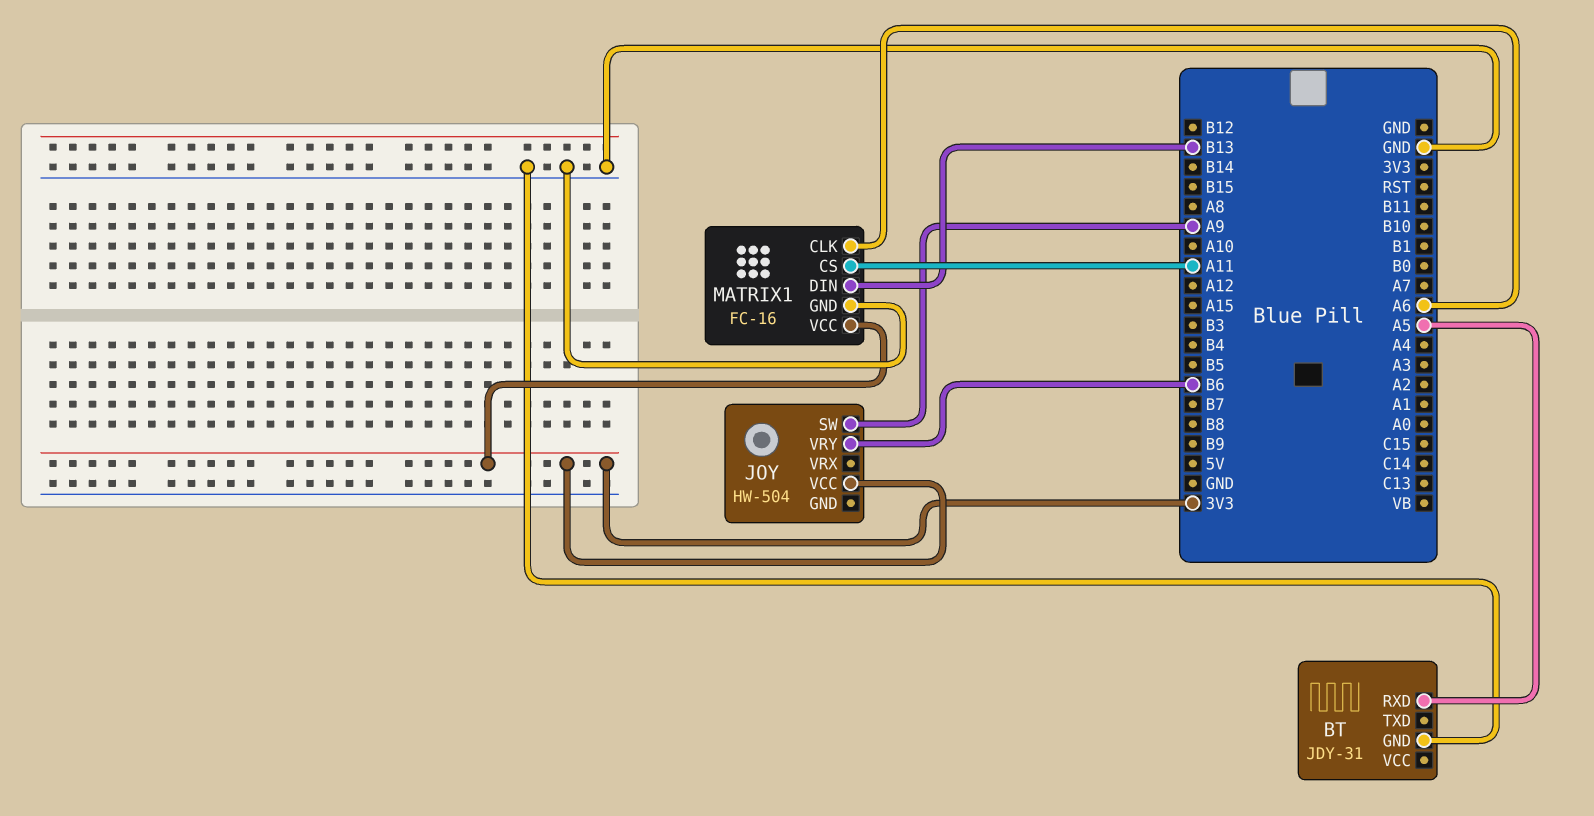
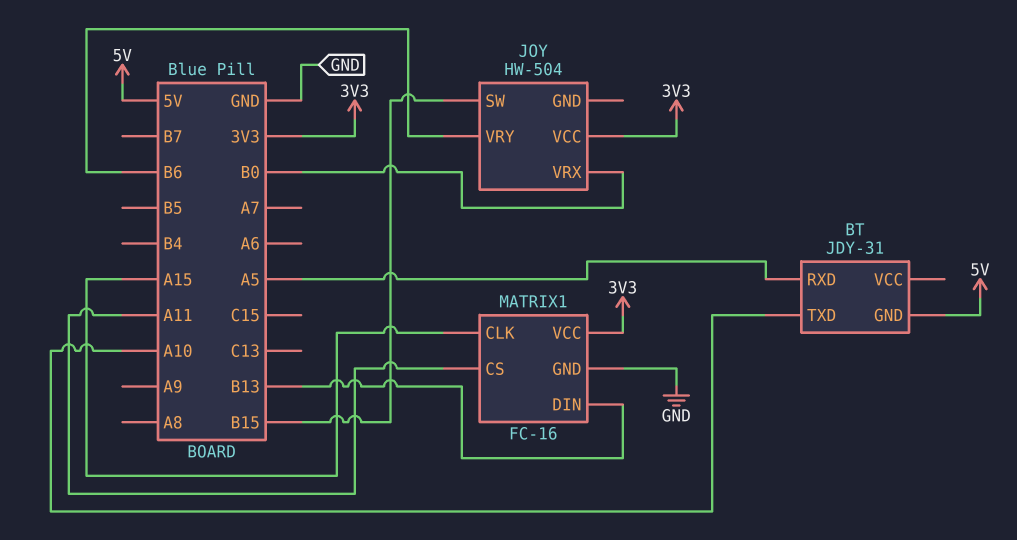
BT pin GND: GND -> 5V
BT pin TXD: none -> A10
JOY pin SW: A9 -> B15
JOY pin VRX: none -> B0
MATRIX1 pin CLK: A6 -> A15

